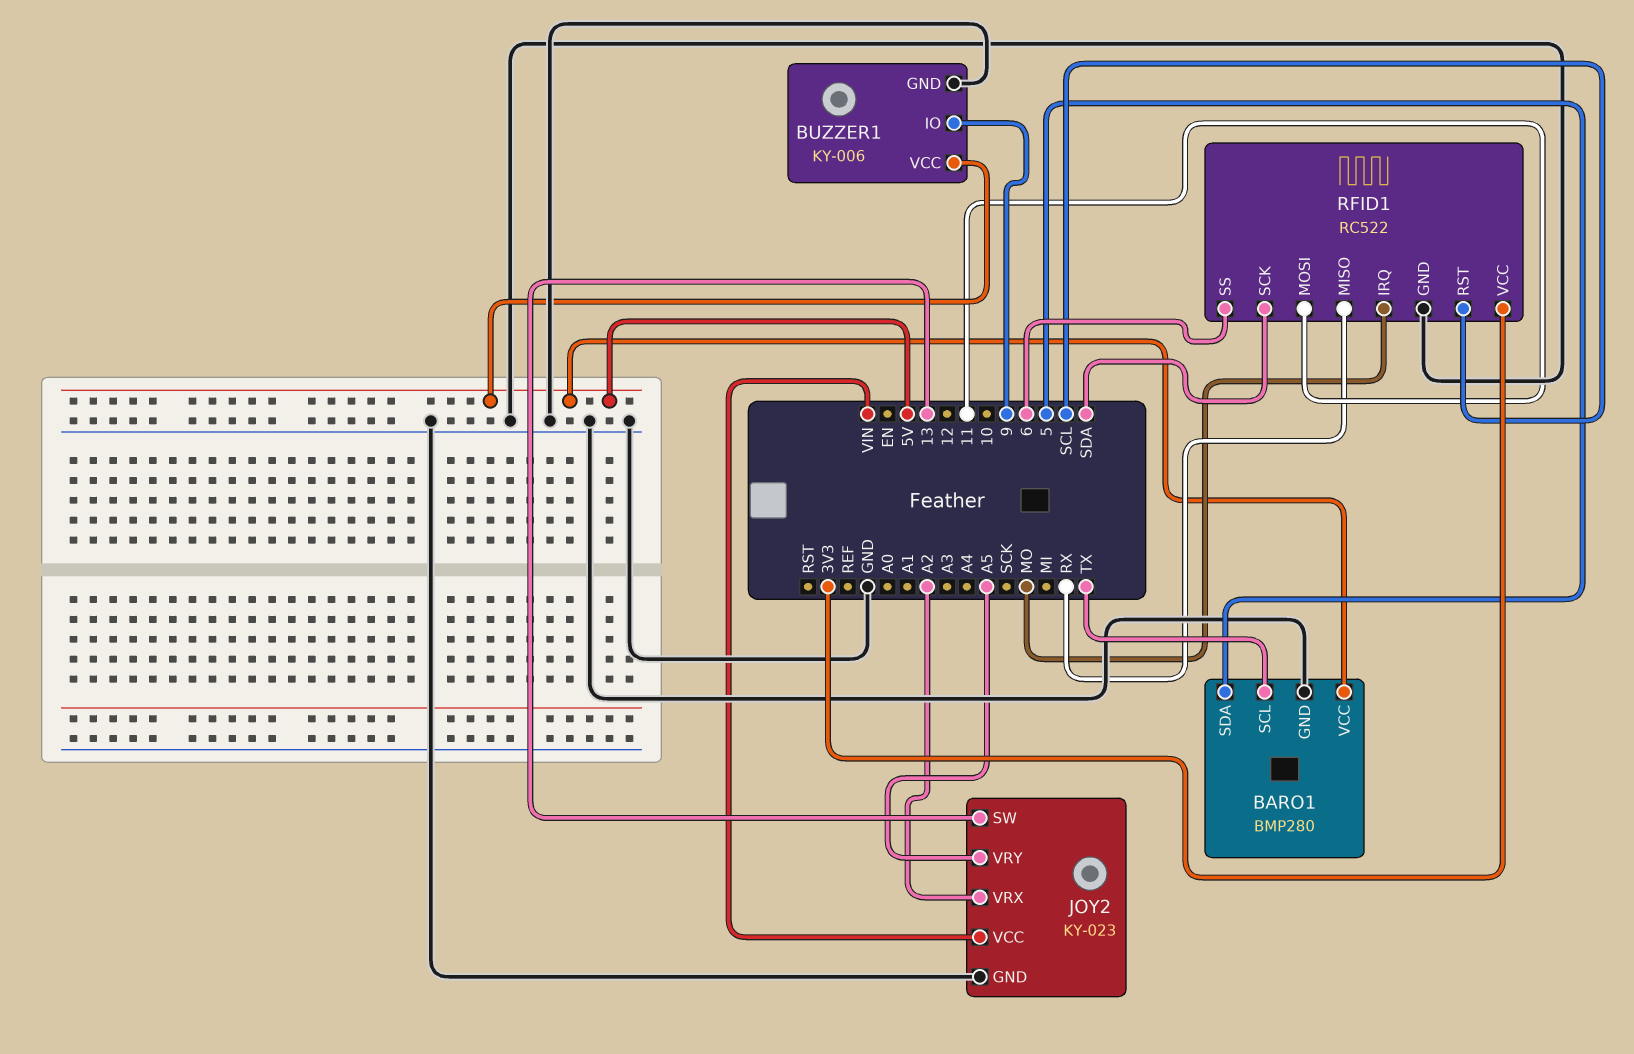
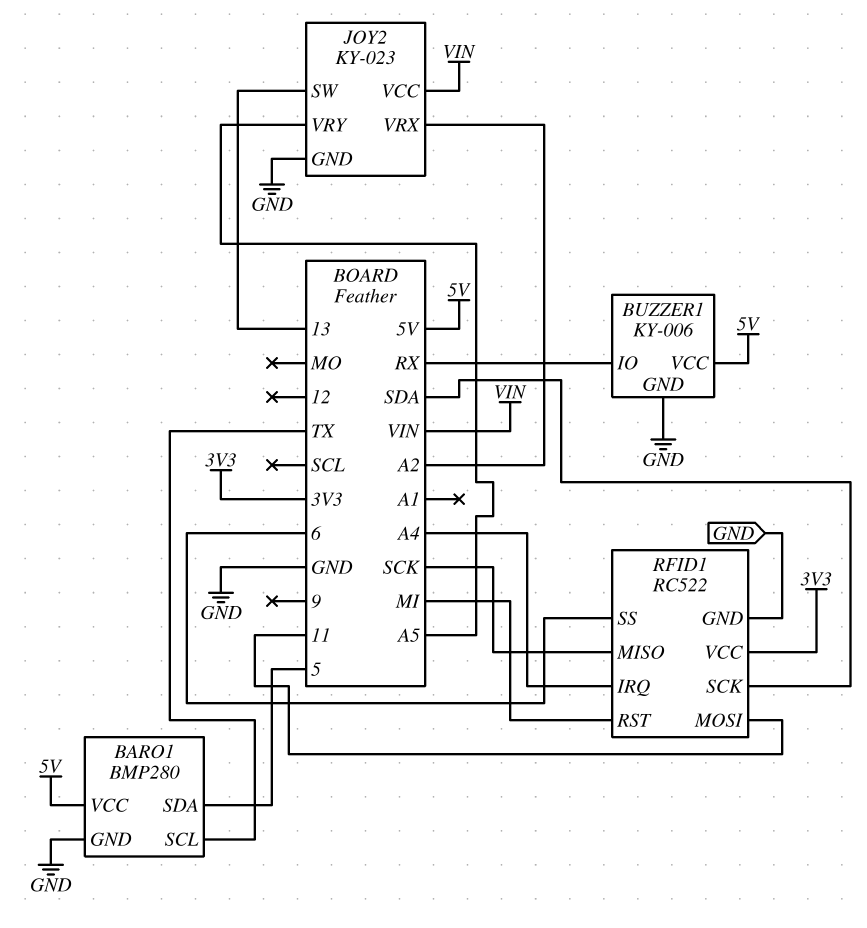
BUZZER1 pin IO: 9 -> RX
RFID1 pin IRQ: MO -> A4
RFID1 pin MISO: RX -> SCK
RFID1 pin RST: SCL -> MI

